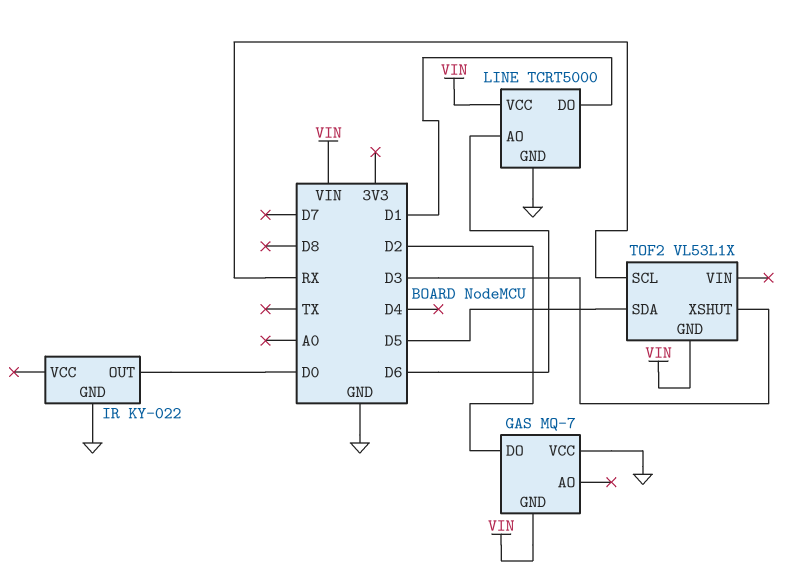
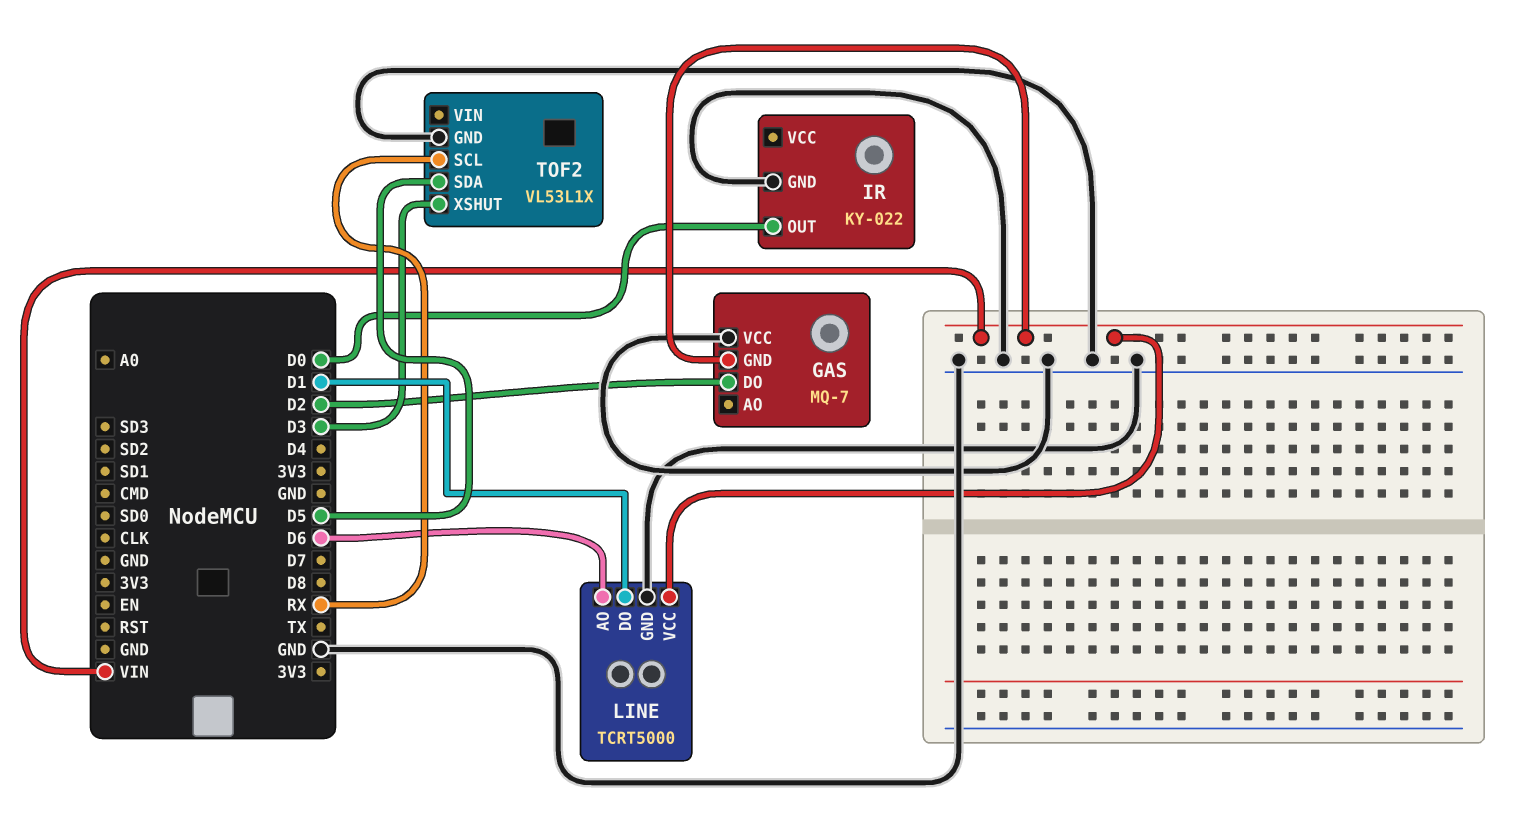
TOF2 pin GND: VIN -> GND

